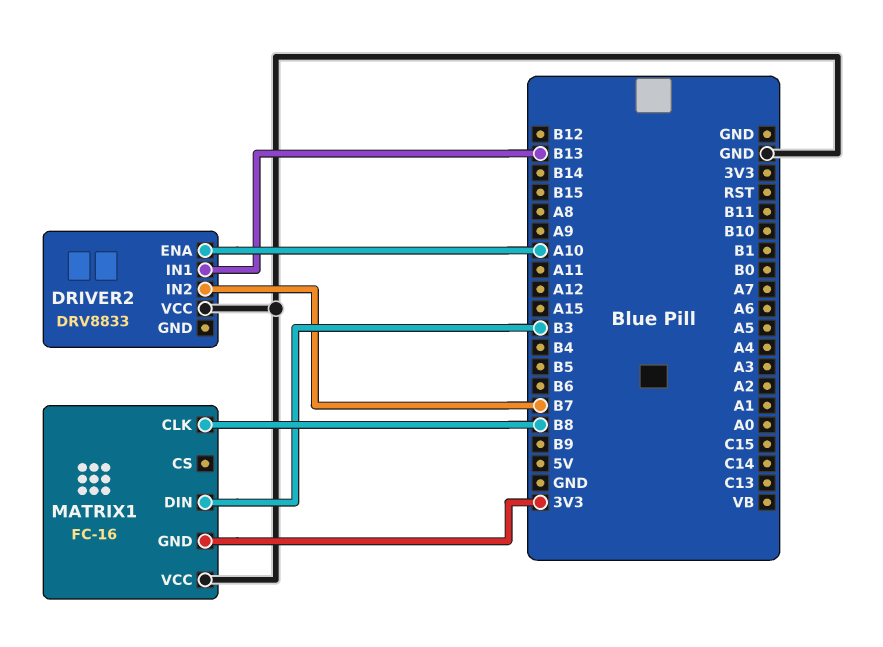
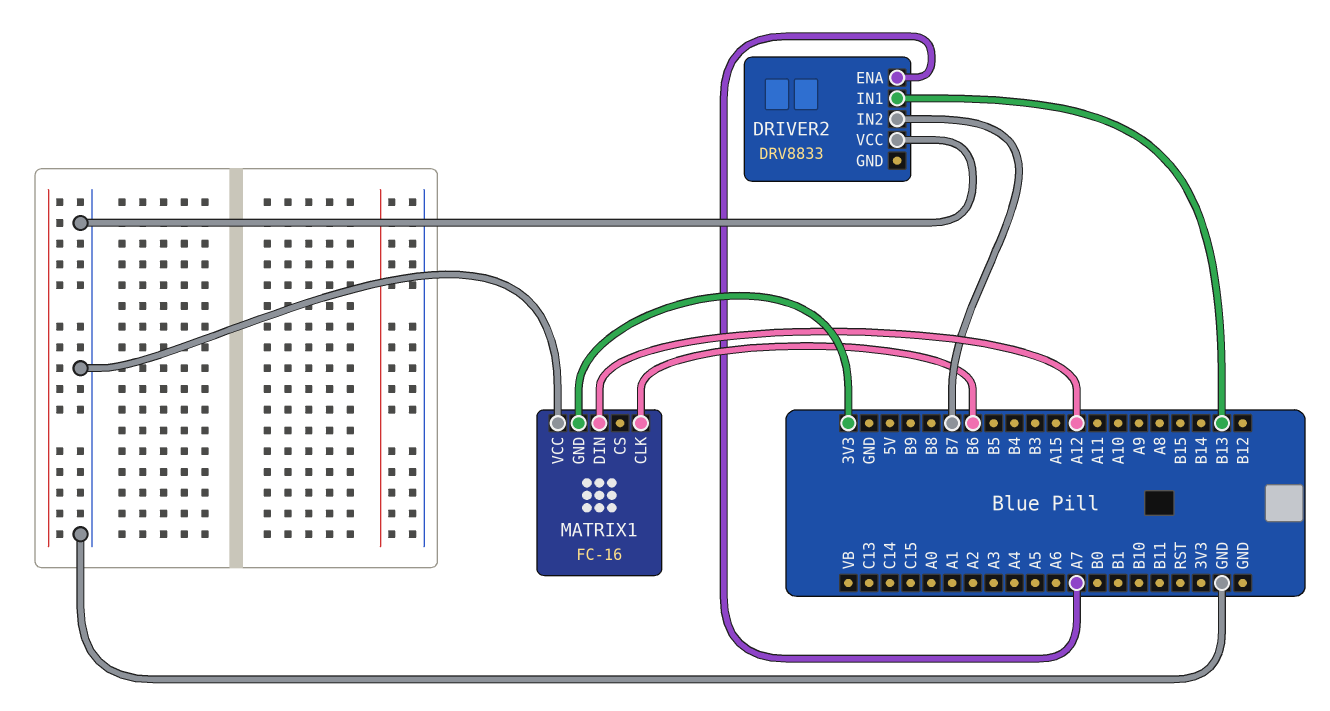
DRIVER2 pin ENA: A10 -> A7
MATRIX1 pin CLK: B8 -> B6
MATRIX1 pin DIN: B3 -> A12

